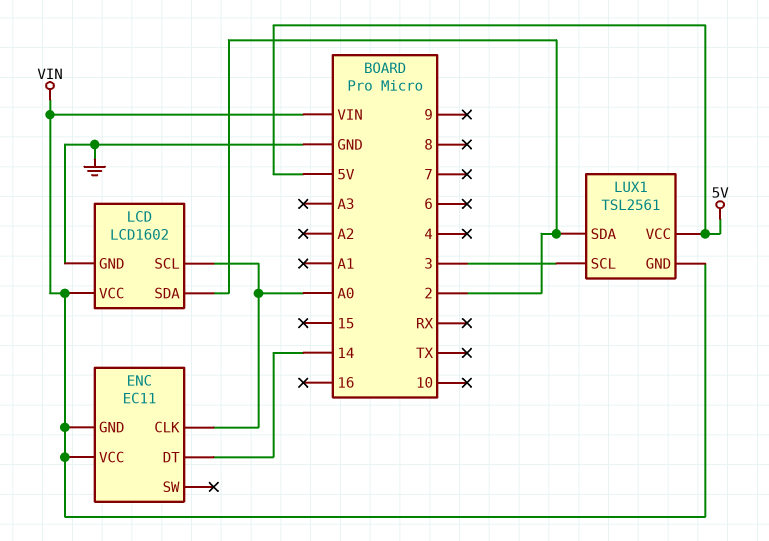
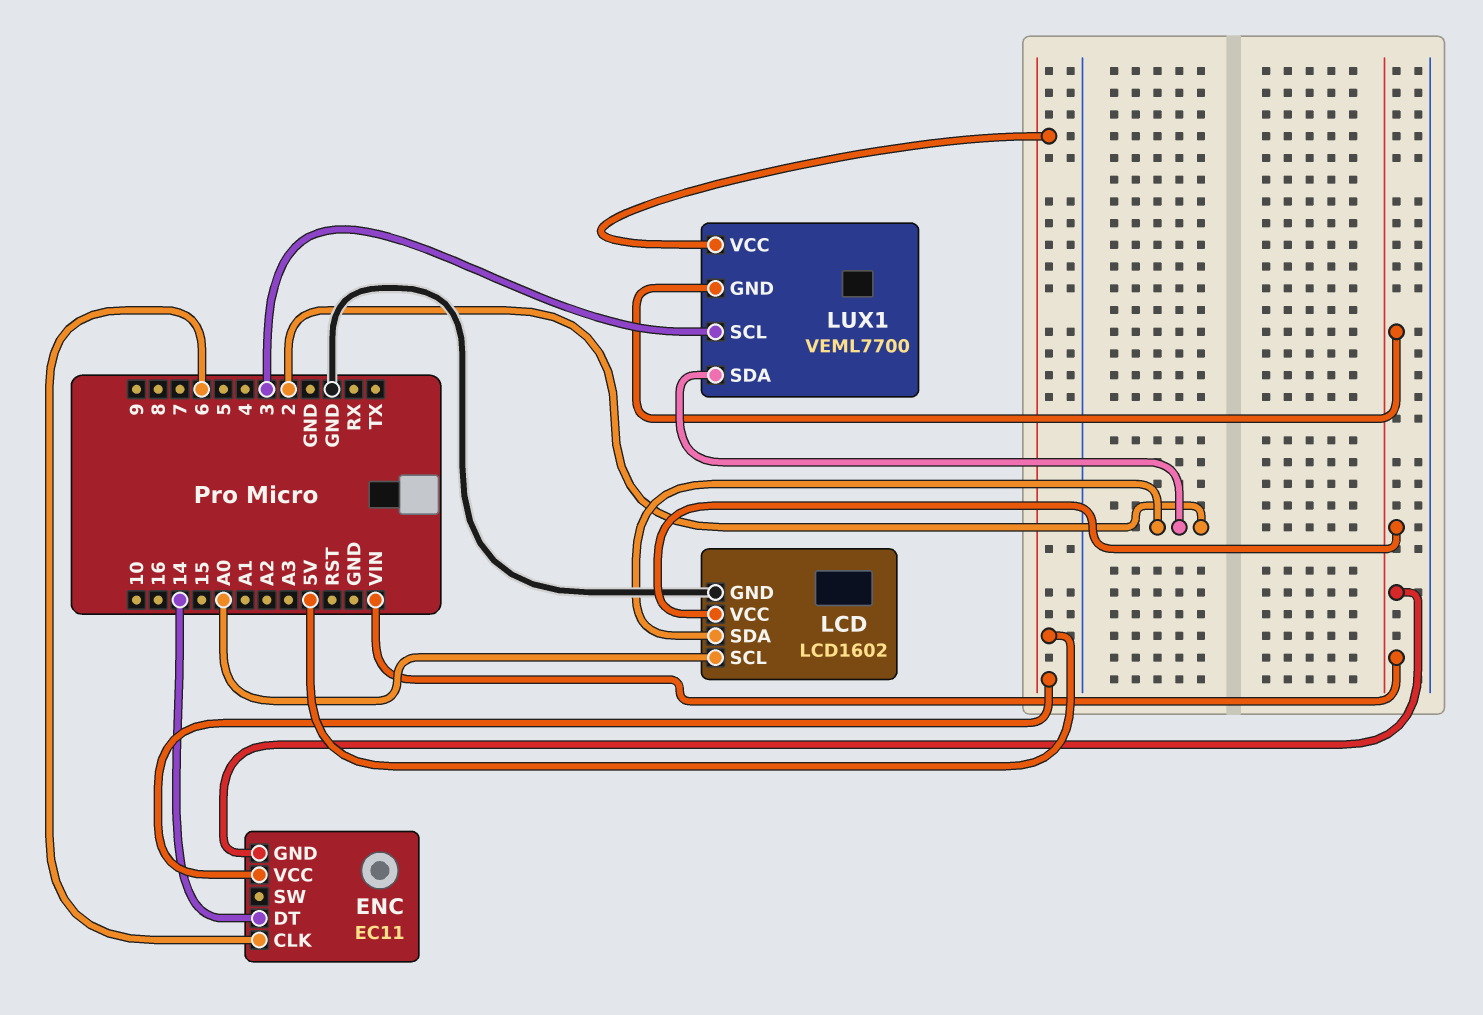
ENC pin CLK: A0 -> 6
ENC pin VCC: VIN -> 5V
LUX1: TSL2561 -> VEML7700

